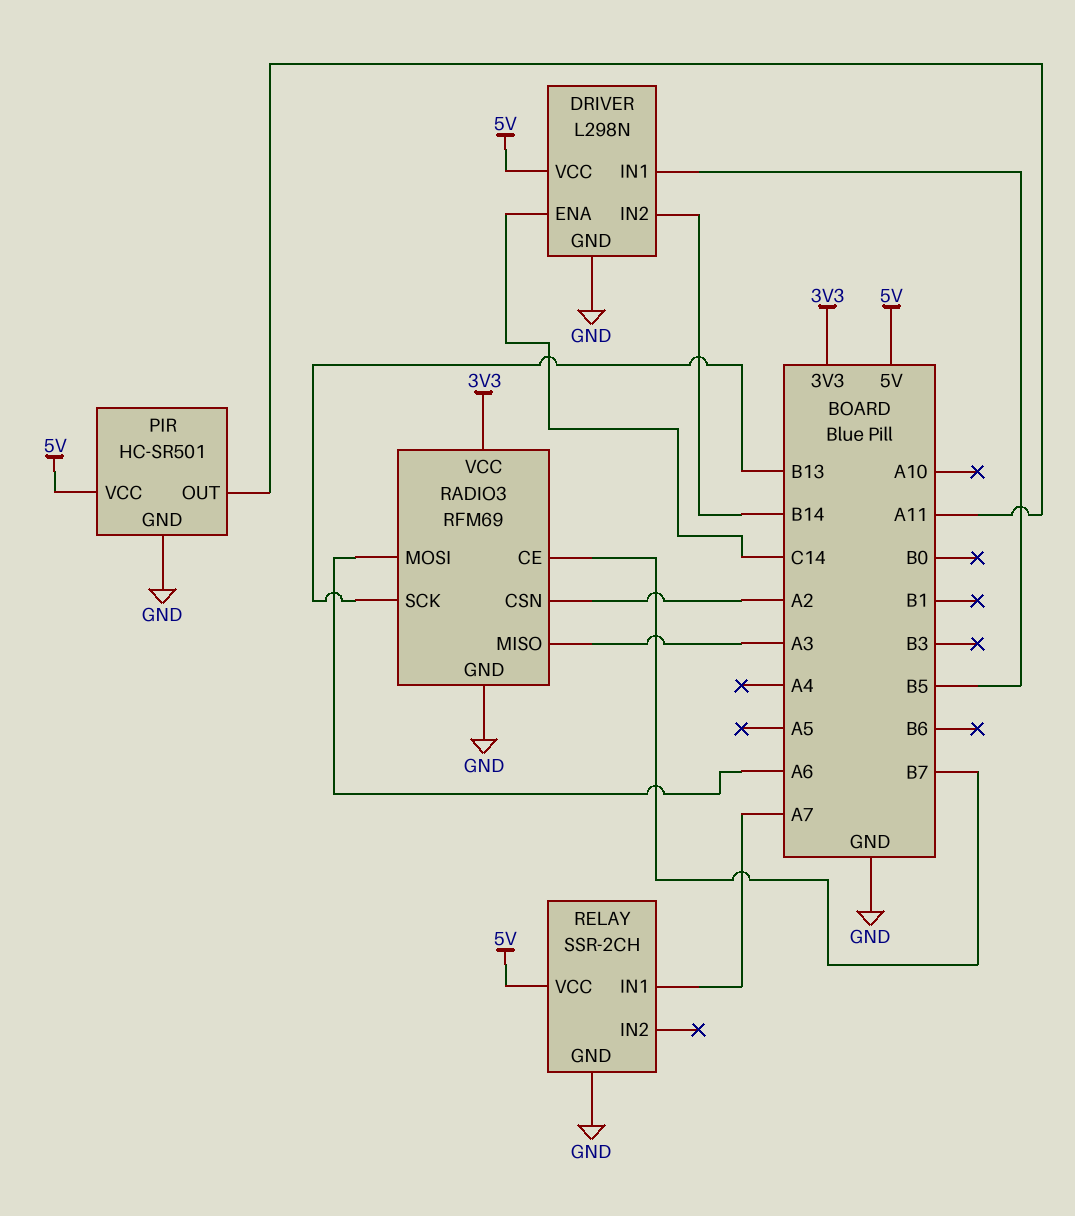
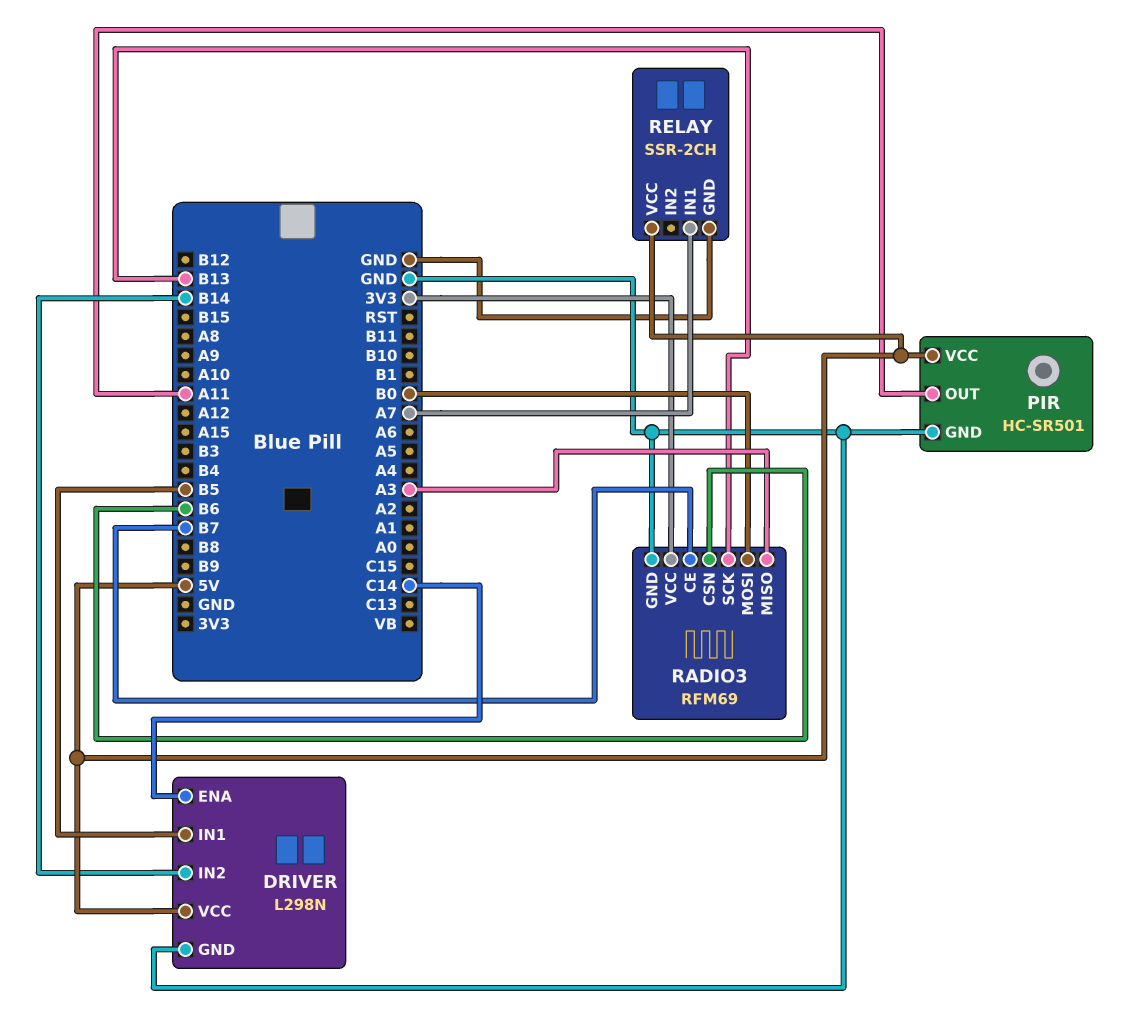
RADIO3 pin CSN: A2 -> B6
RADIO3 pin MOSI: A6 -> B0

